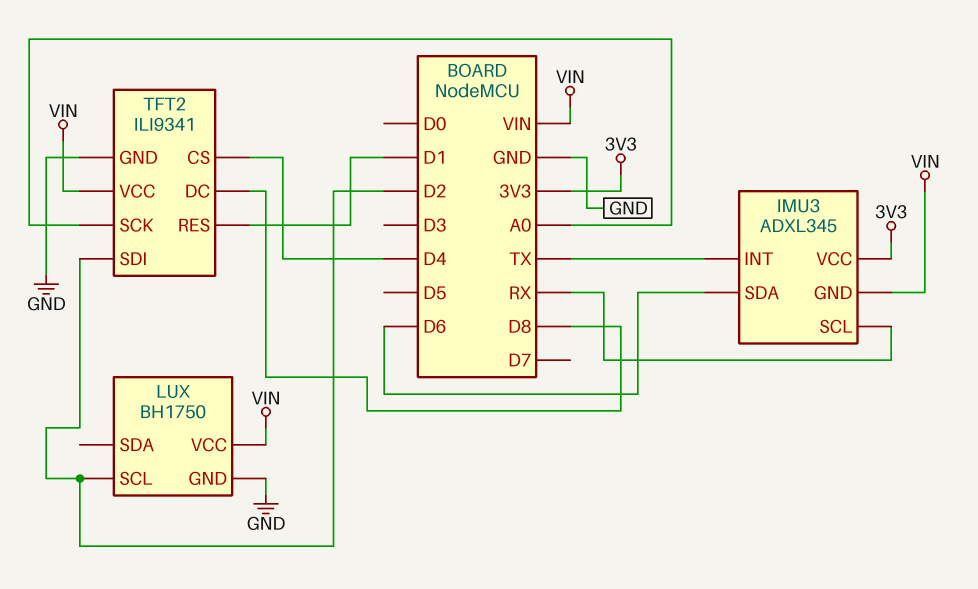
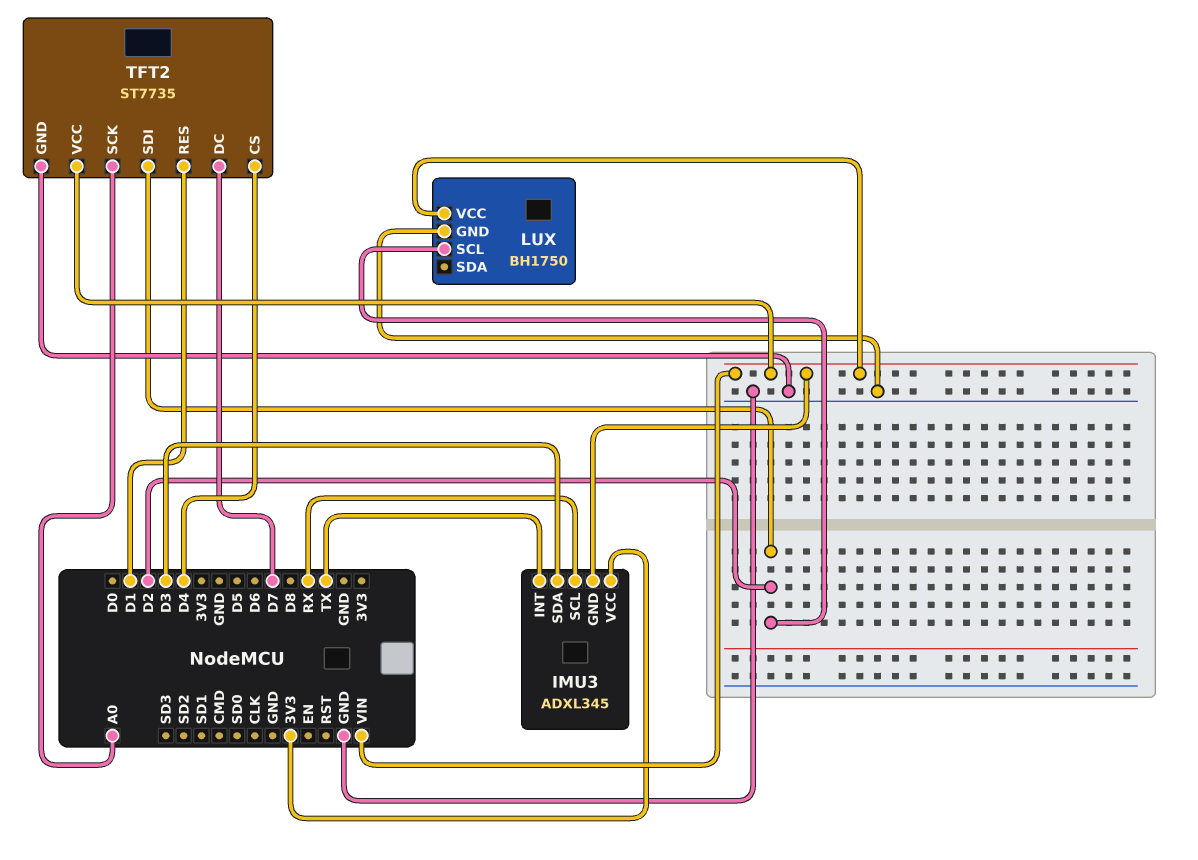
IMU3 pin SDA: D6 -> D3
TFT2: ILI9341 -> ST7735
TFT2 pin DC: D8 -> D7

